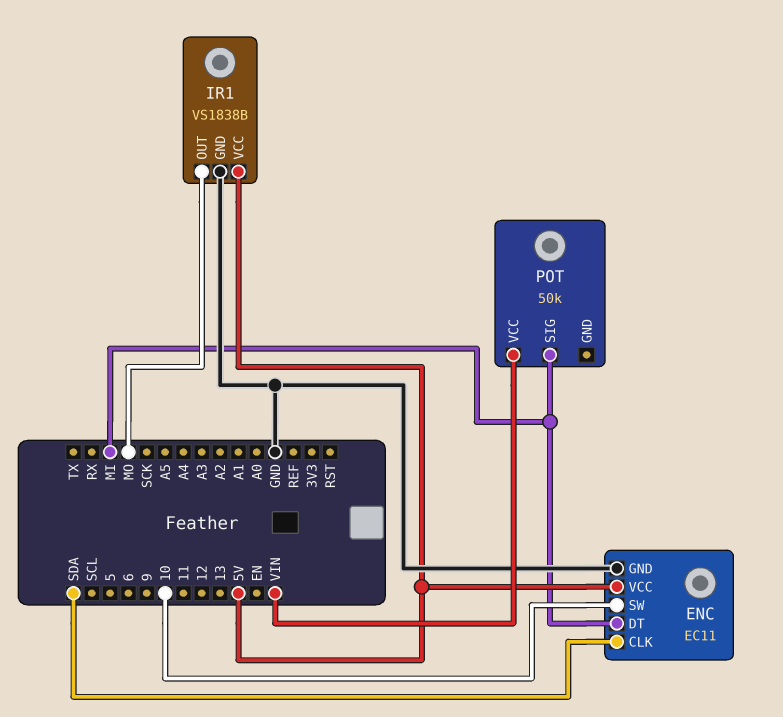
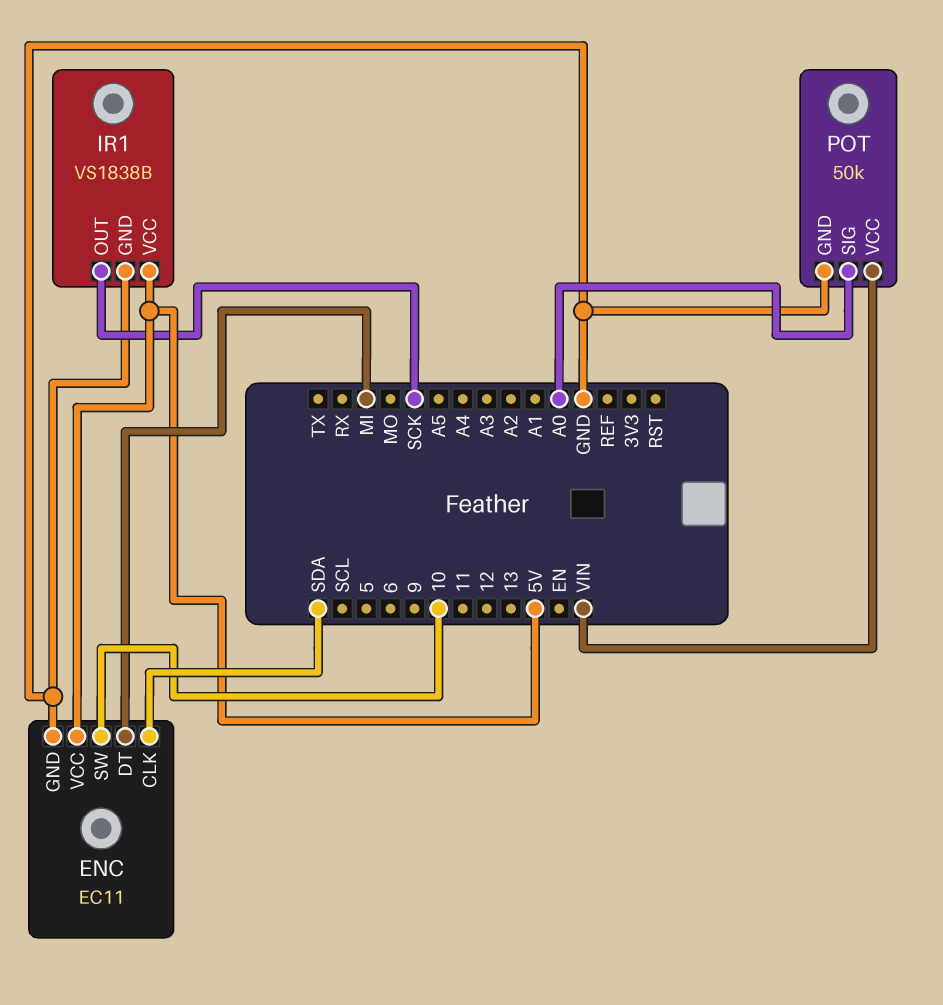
IR1 pin OUT: MO -> SCK
POT pin GND: none -> GND
POT pin SIG: MI -> A0

